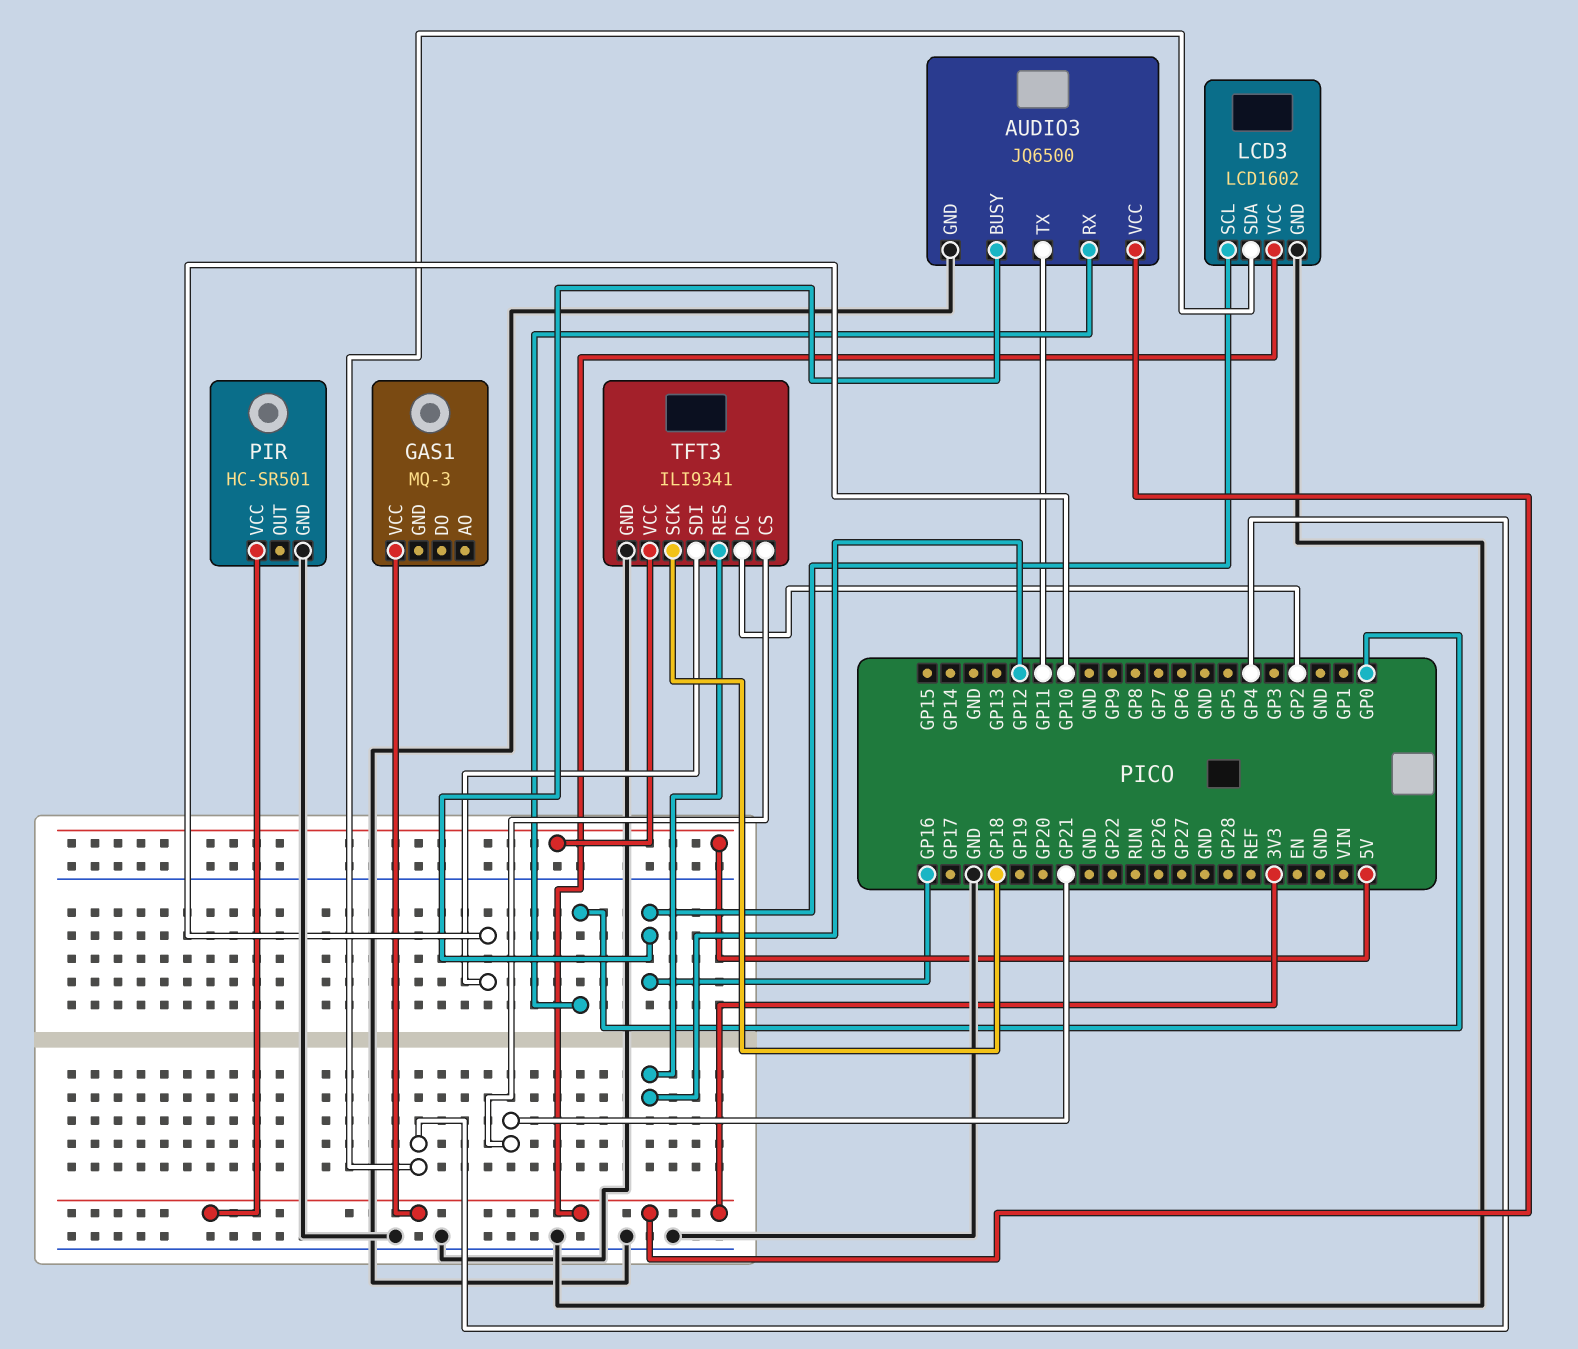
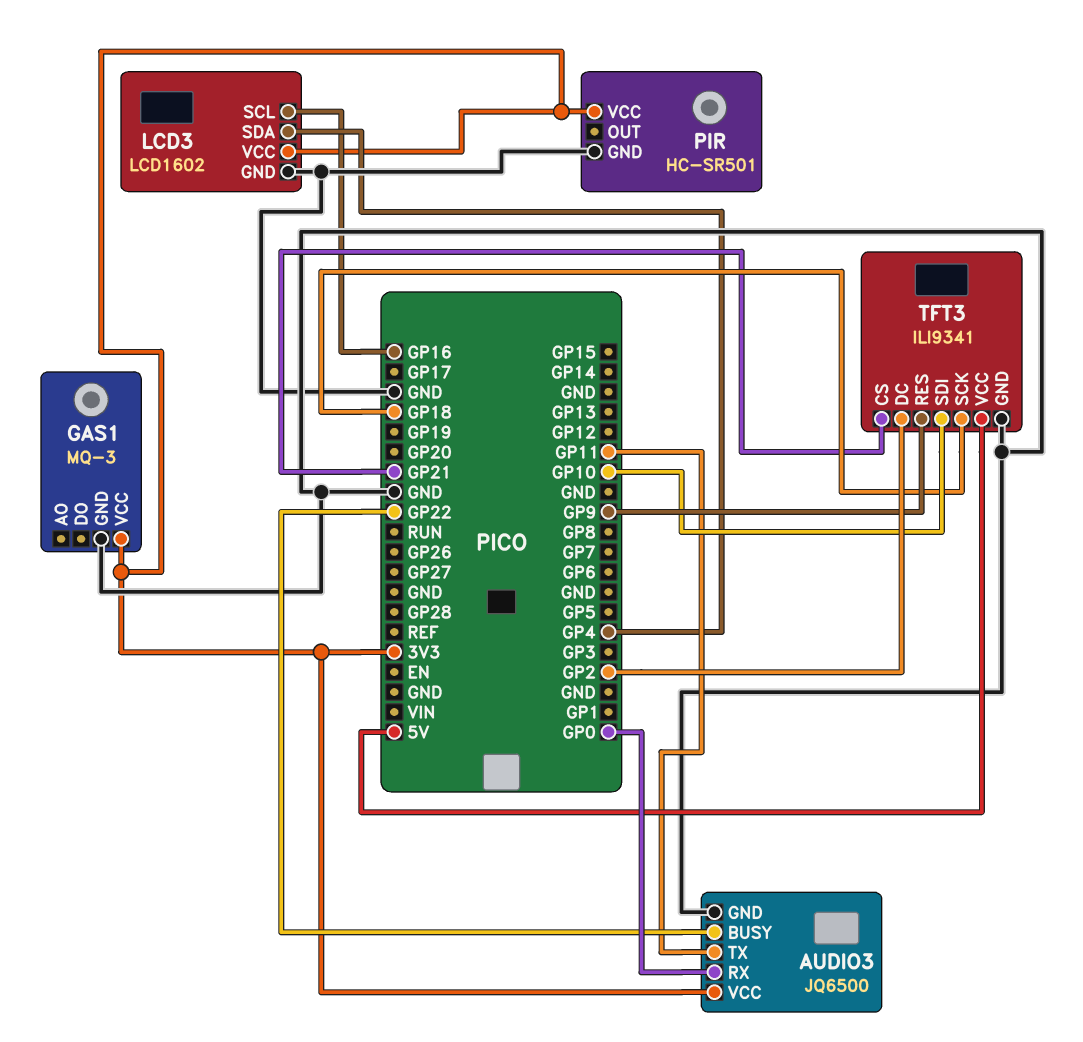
AUDIO3 pin BUSY: GP16 -> GP22
GAS1 pin GND: none -> GND
TFT3 pin RES: GP12 -> GP9

